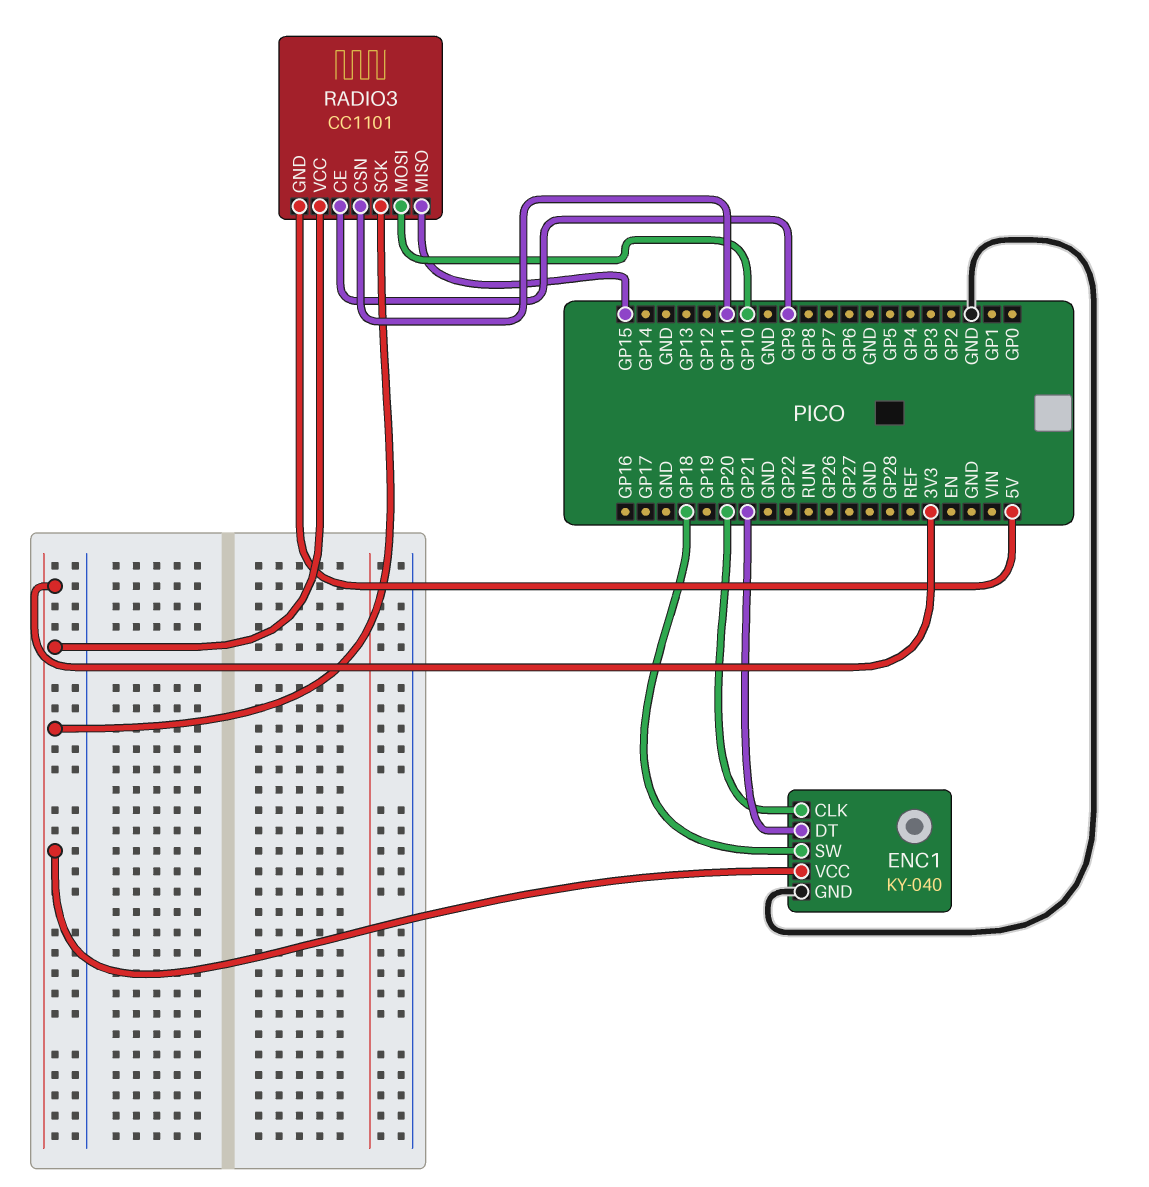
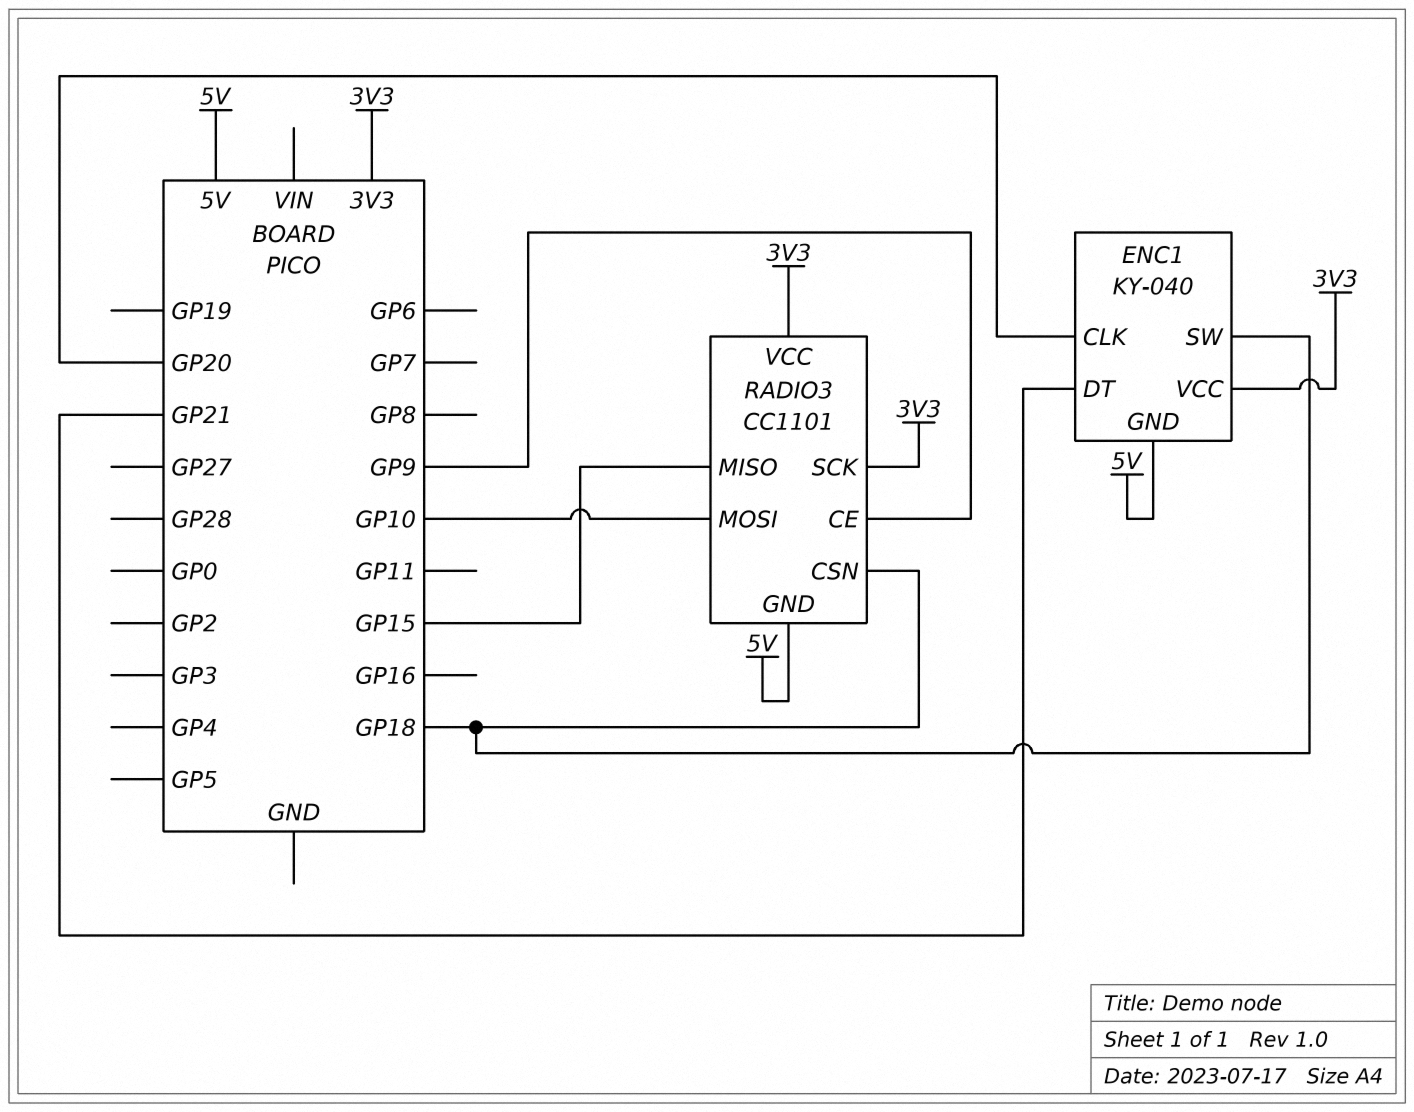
ENC1 pin GND: GND -> 5V
RADIO3 pin CSN: GP11 -> GP18

